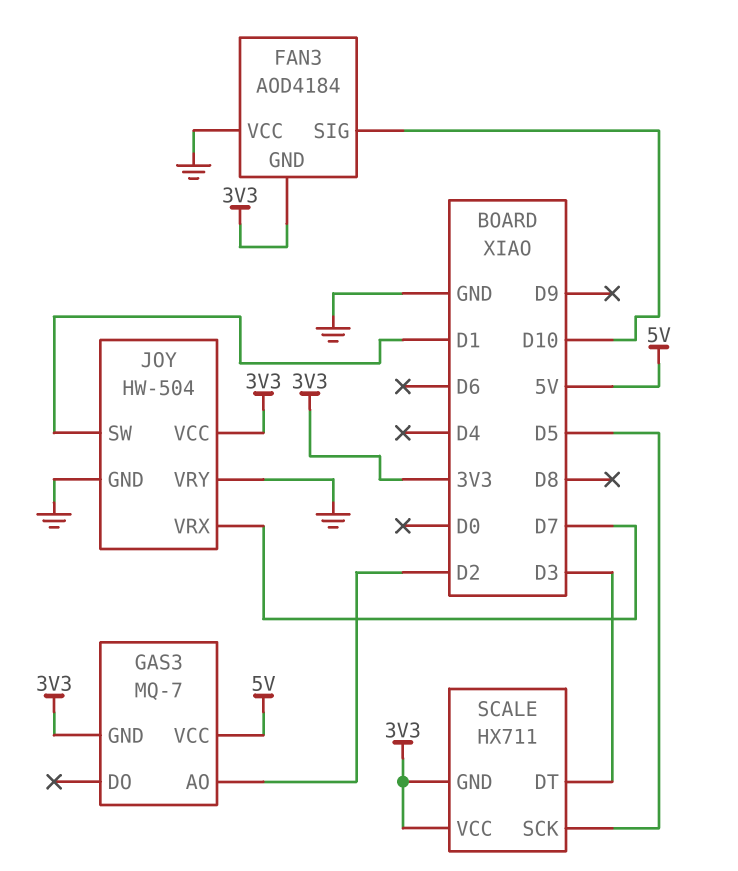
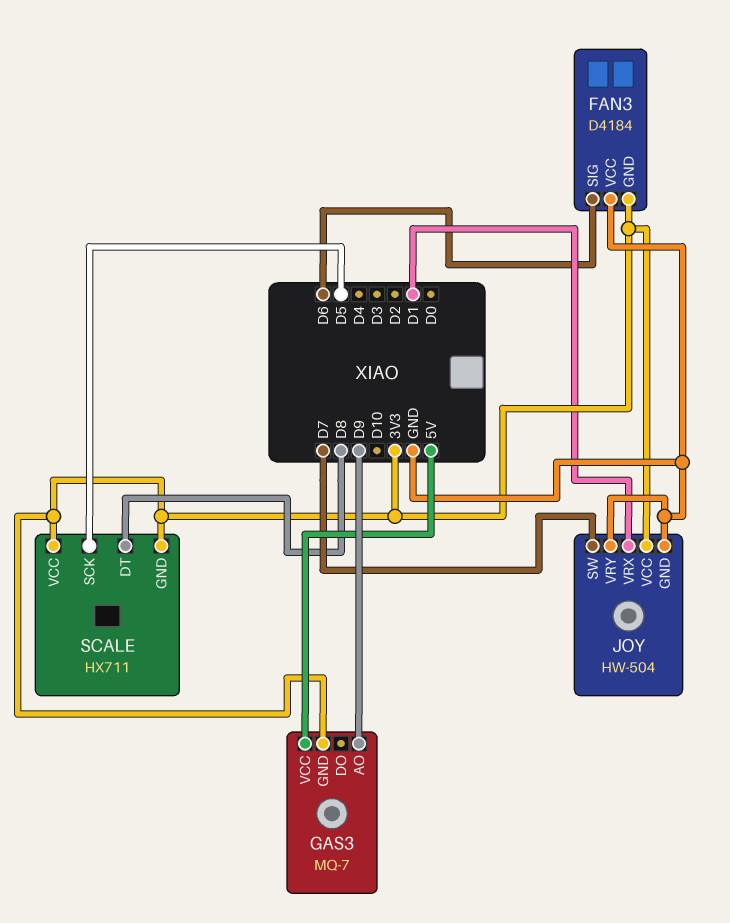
FAN3: AOD4184 -> D4184
FAN3 pin SIG: D10 -> D6
GAS3 pin AO: D2 -> D9
JOY pin SW: D1 -> D7
JOY pin VRX: D7 -> D1
SCALE pin DT: D3 -> D8

